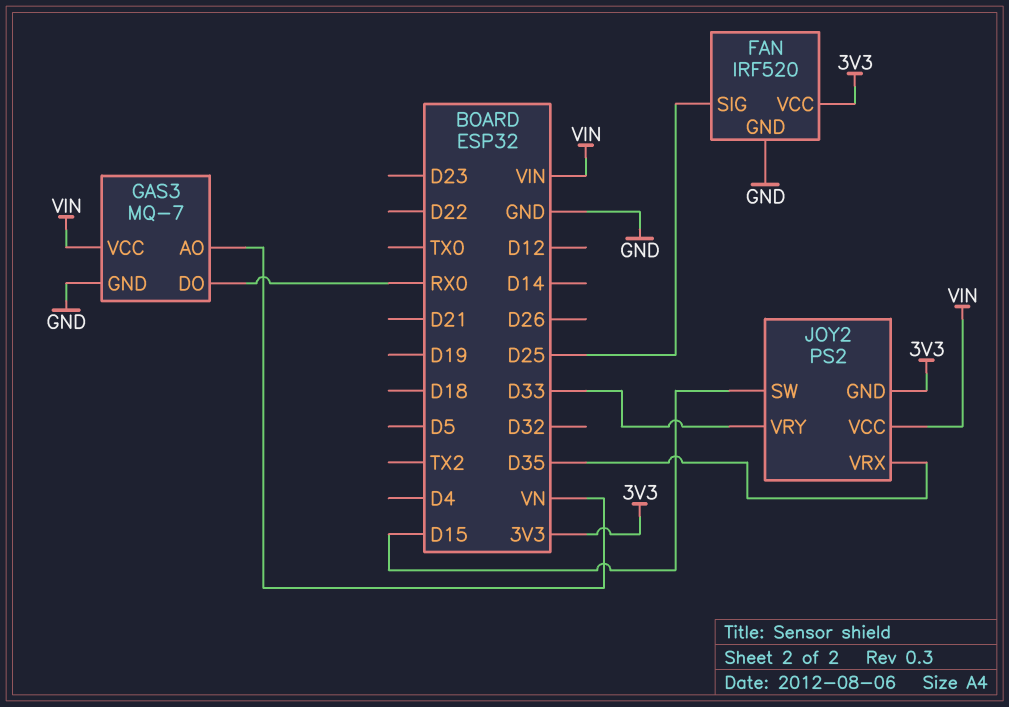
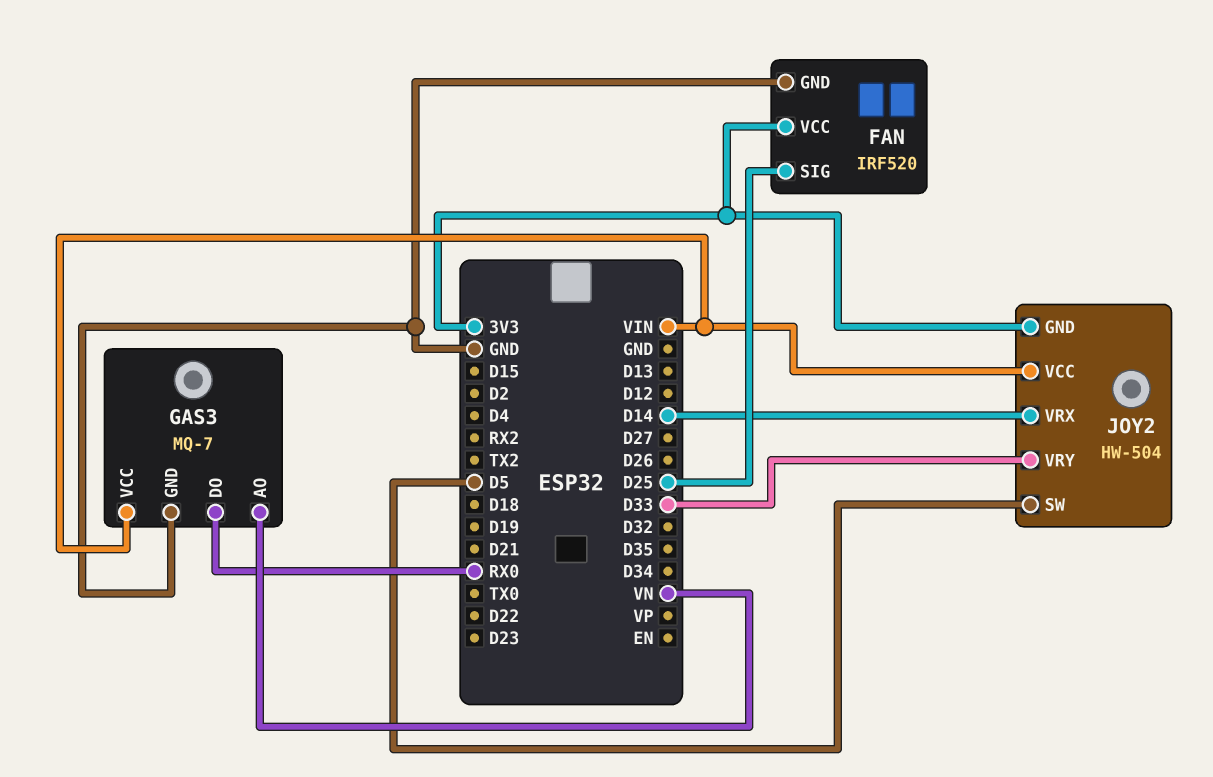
JOY2: PS2 -> HW-504
JOY2 pin SW: D15 -> D5
JOY2 pin VRX: D35 -> D14

